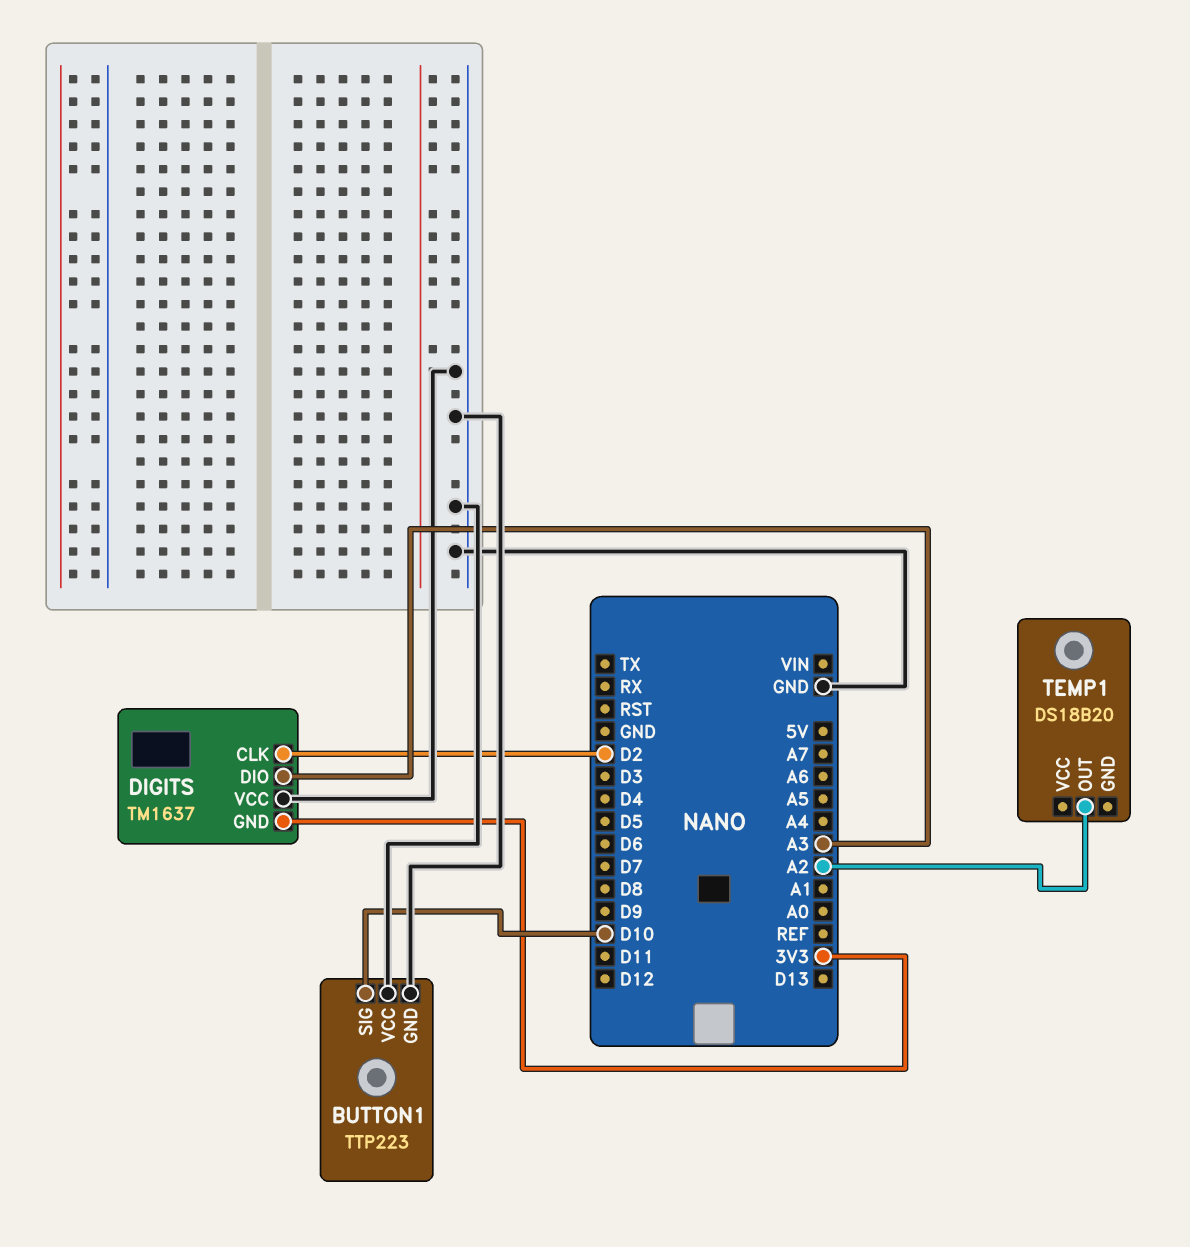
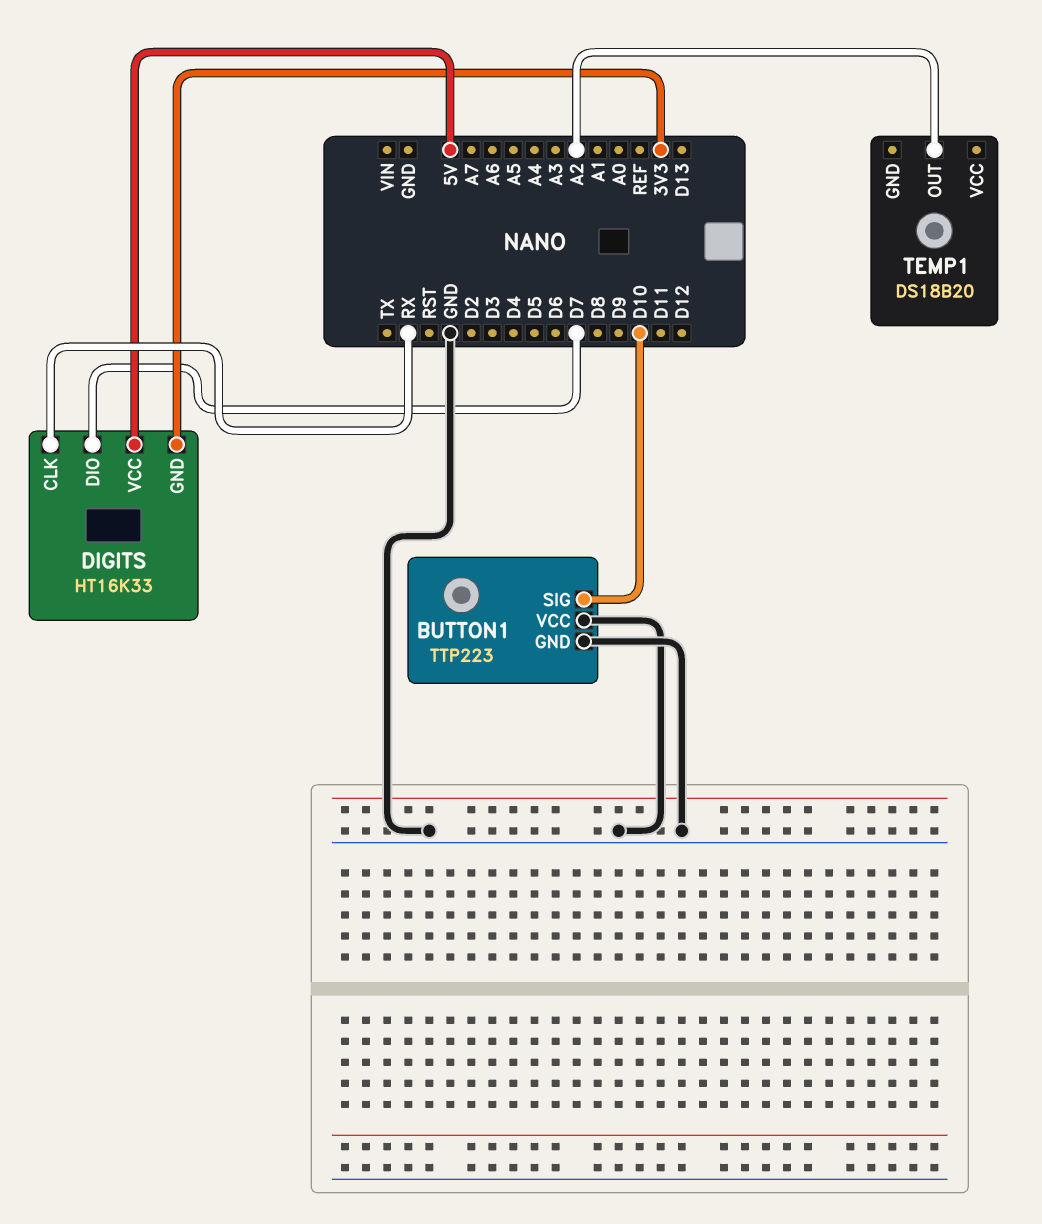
DIGITS: TM1637 -> HT16K33
DIGITS pin CLK: D2 -> RX
DIGITS pin DIO: A3 -> D7
DIGITS pin VCC: GND -> 5V

